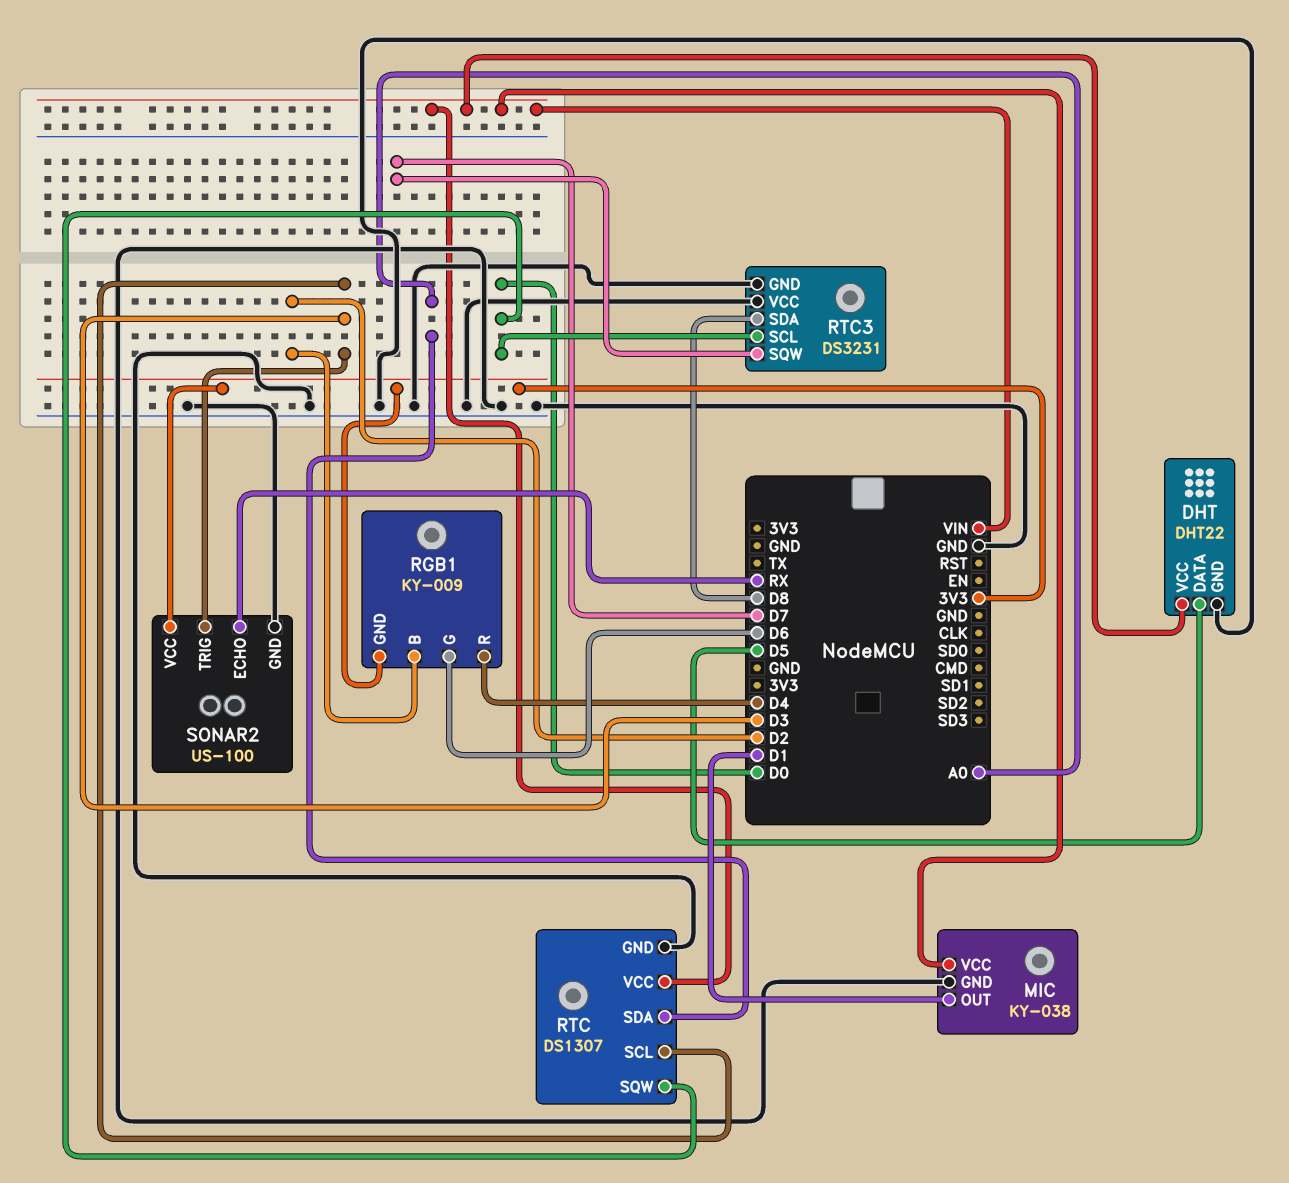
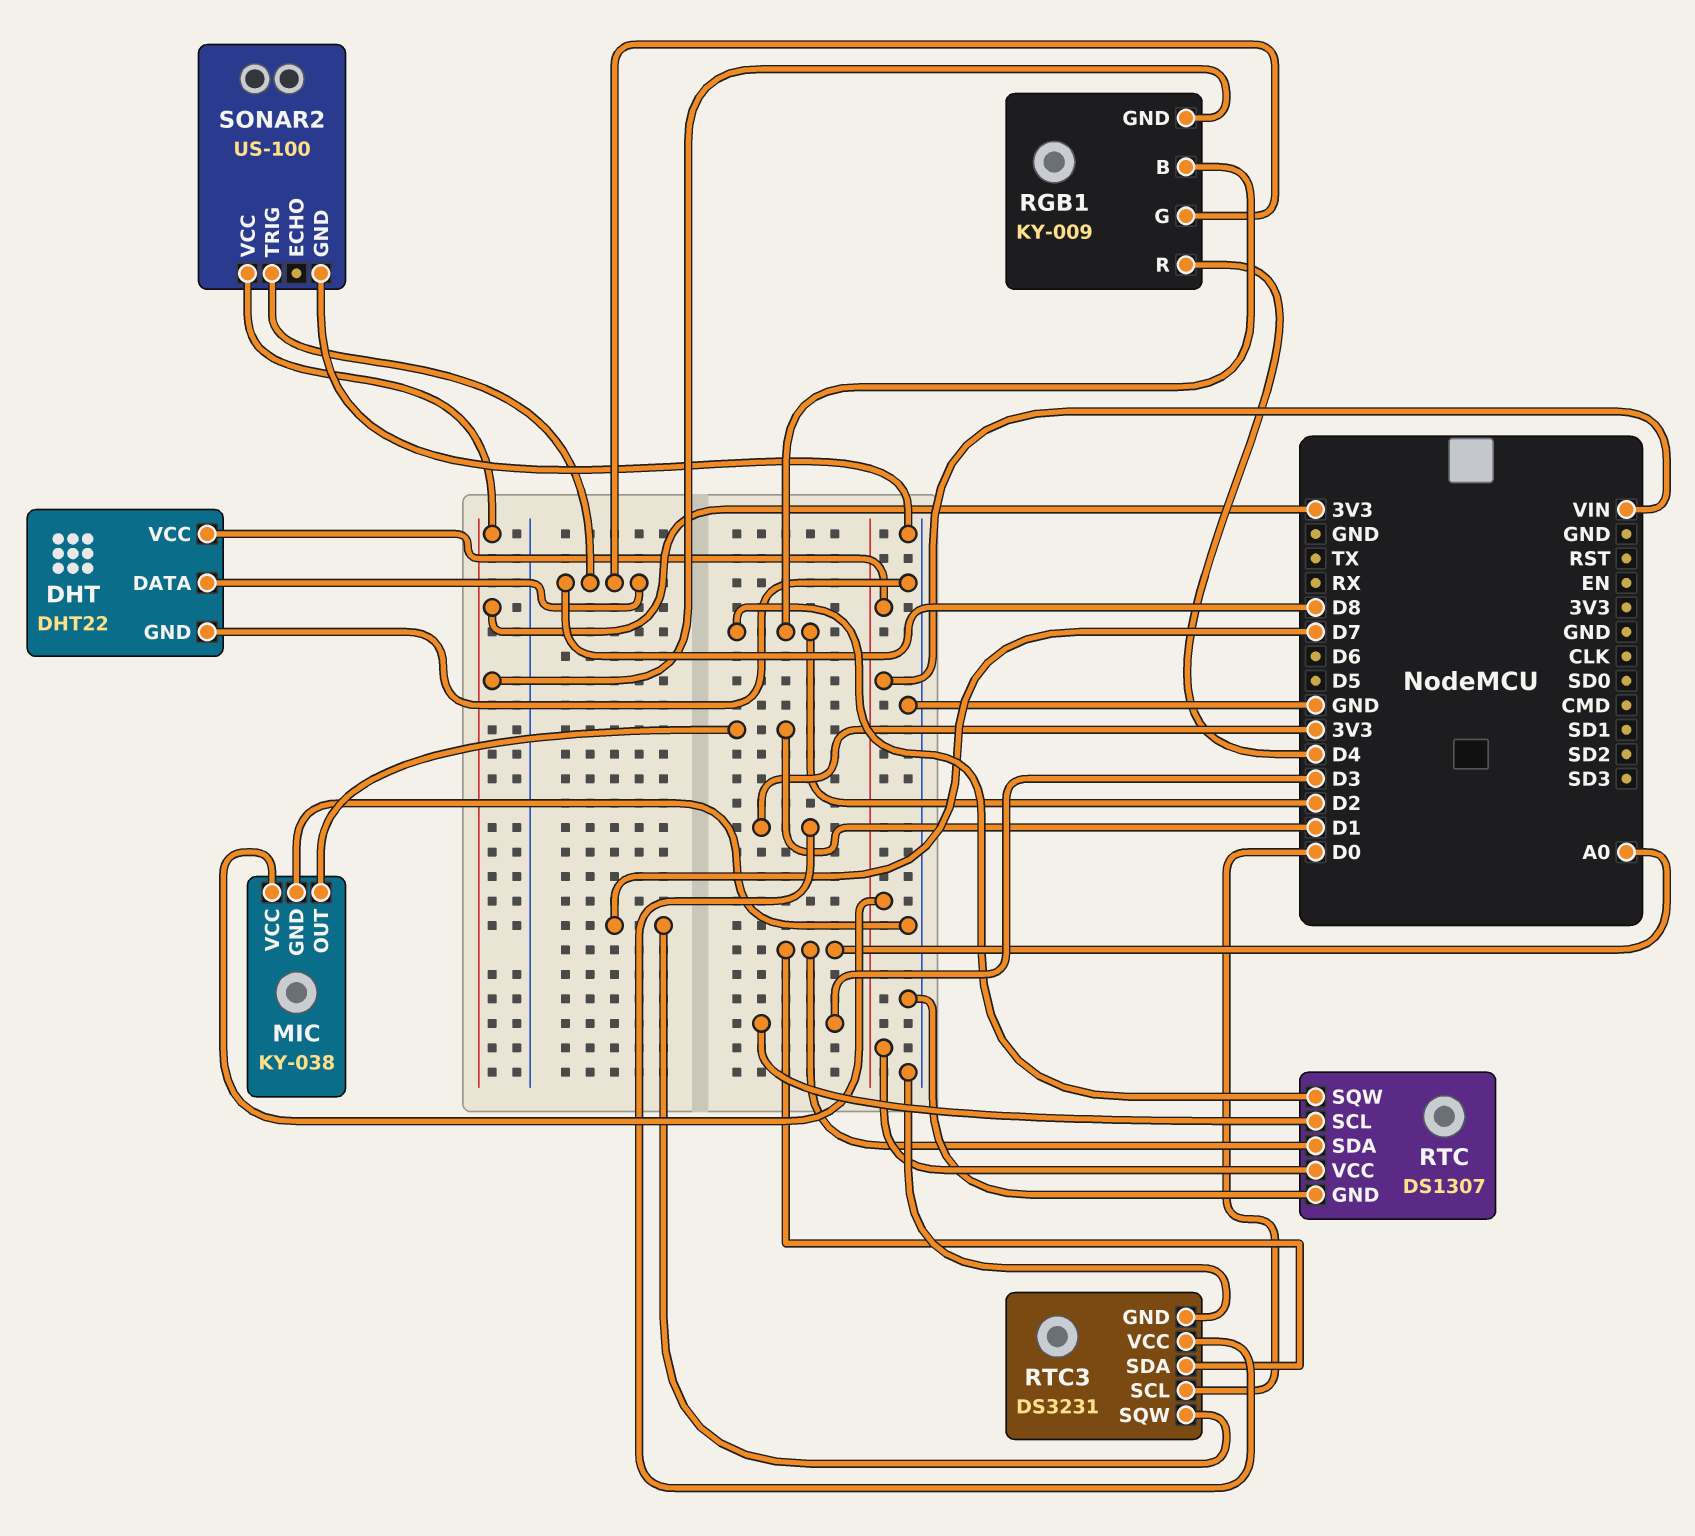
DHT pin DATA: D5 -> D8
RGB1 pin G: D6 -> D8
RTC pin SQW: D0 -> D2
RTC3 pin SDA: D8 -> A0
RTC3 pin VCC: GND -> 3V3
SONAR2 pin ECHO: RX -> none
SONAR2 pin TRIG: D3 -> D8

